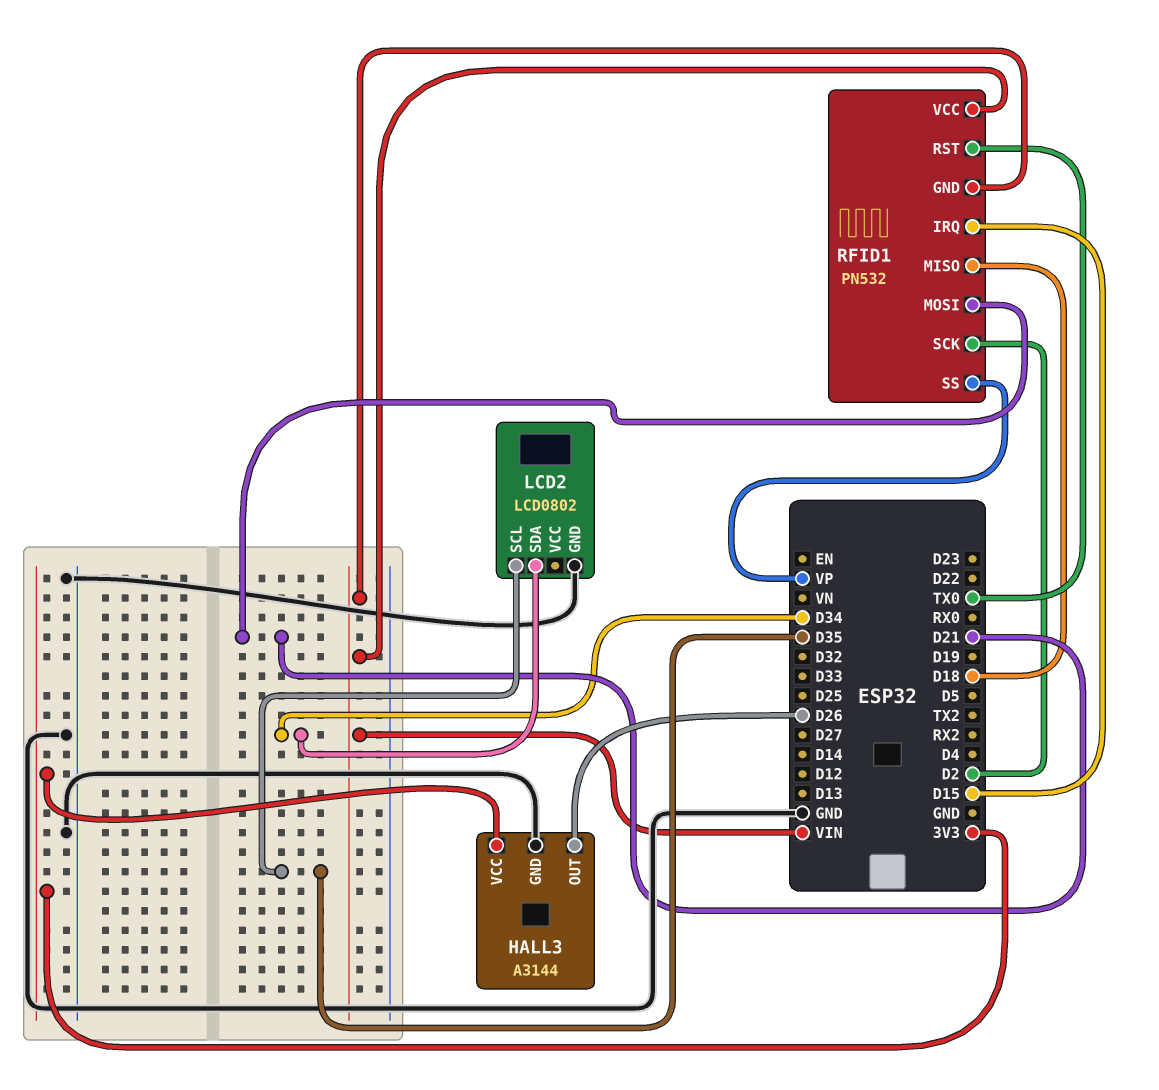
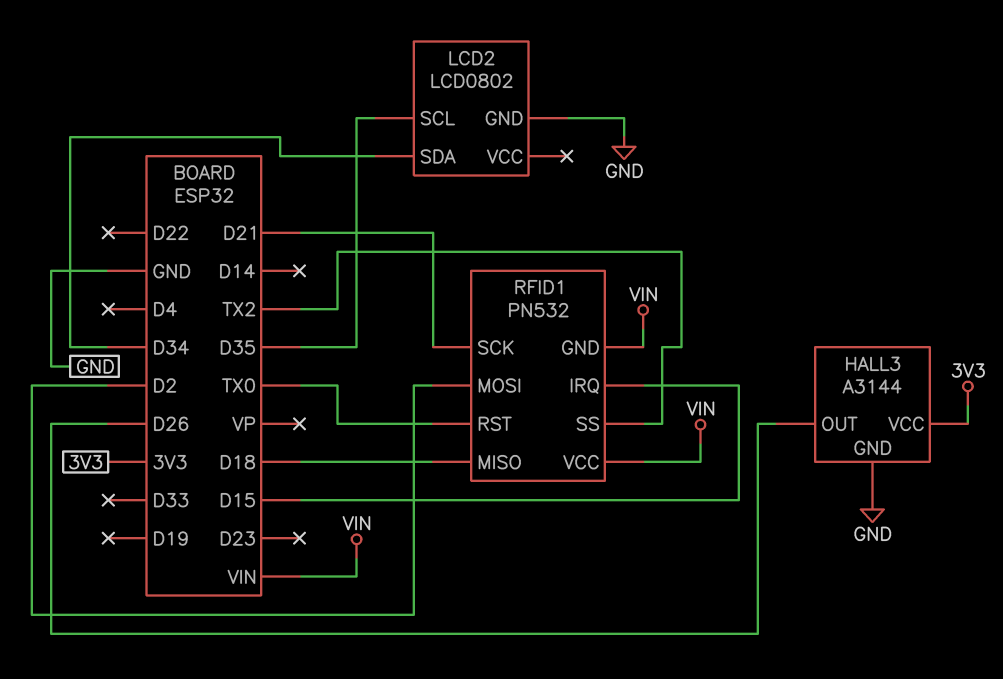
RFID1 pin MOSI: D21 -> D2
RFID1 pin SCK: D2 -> D21
RFID1 pin SS: VP -> TX2

